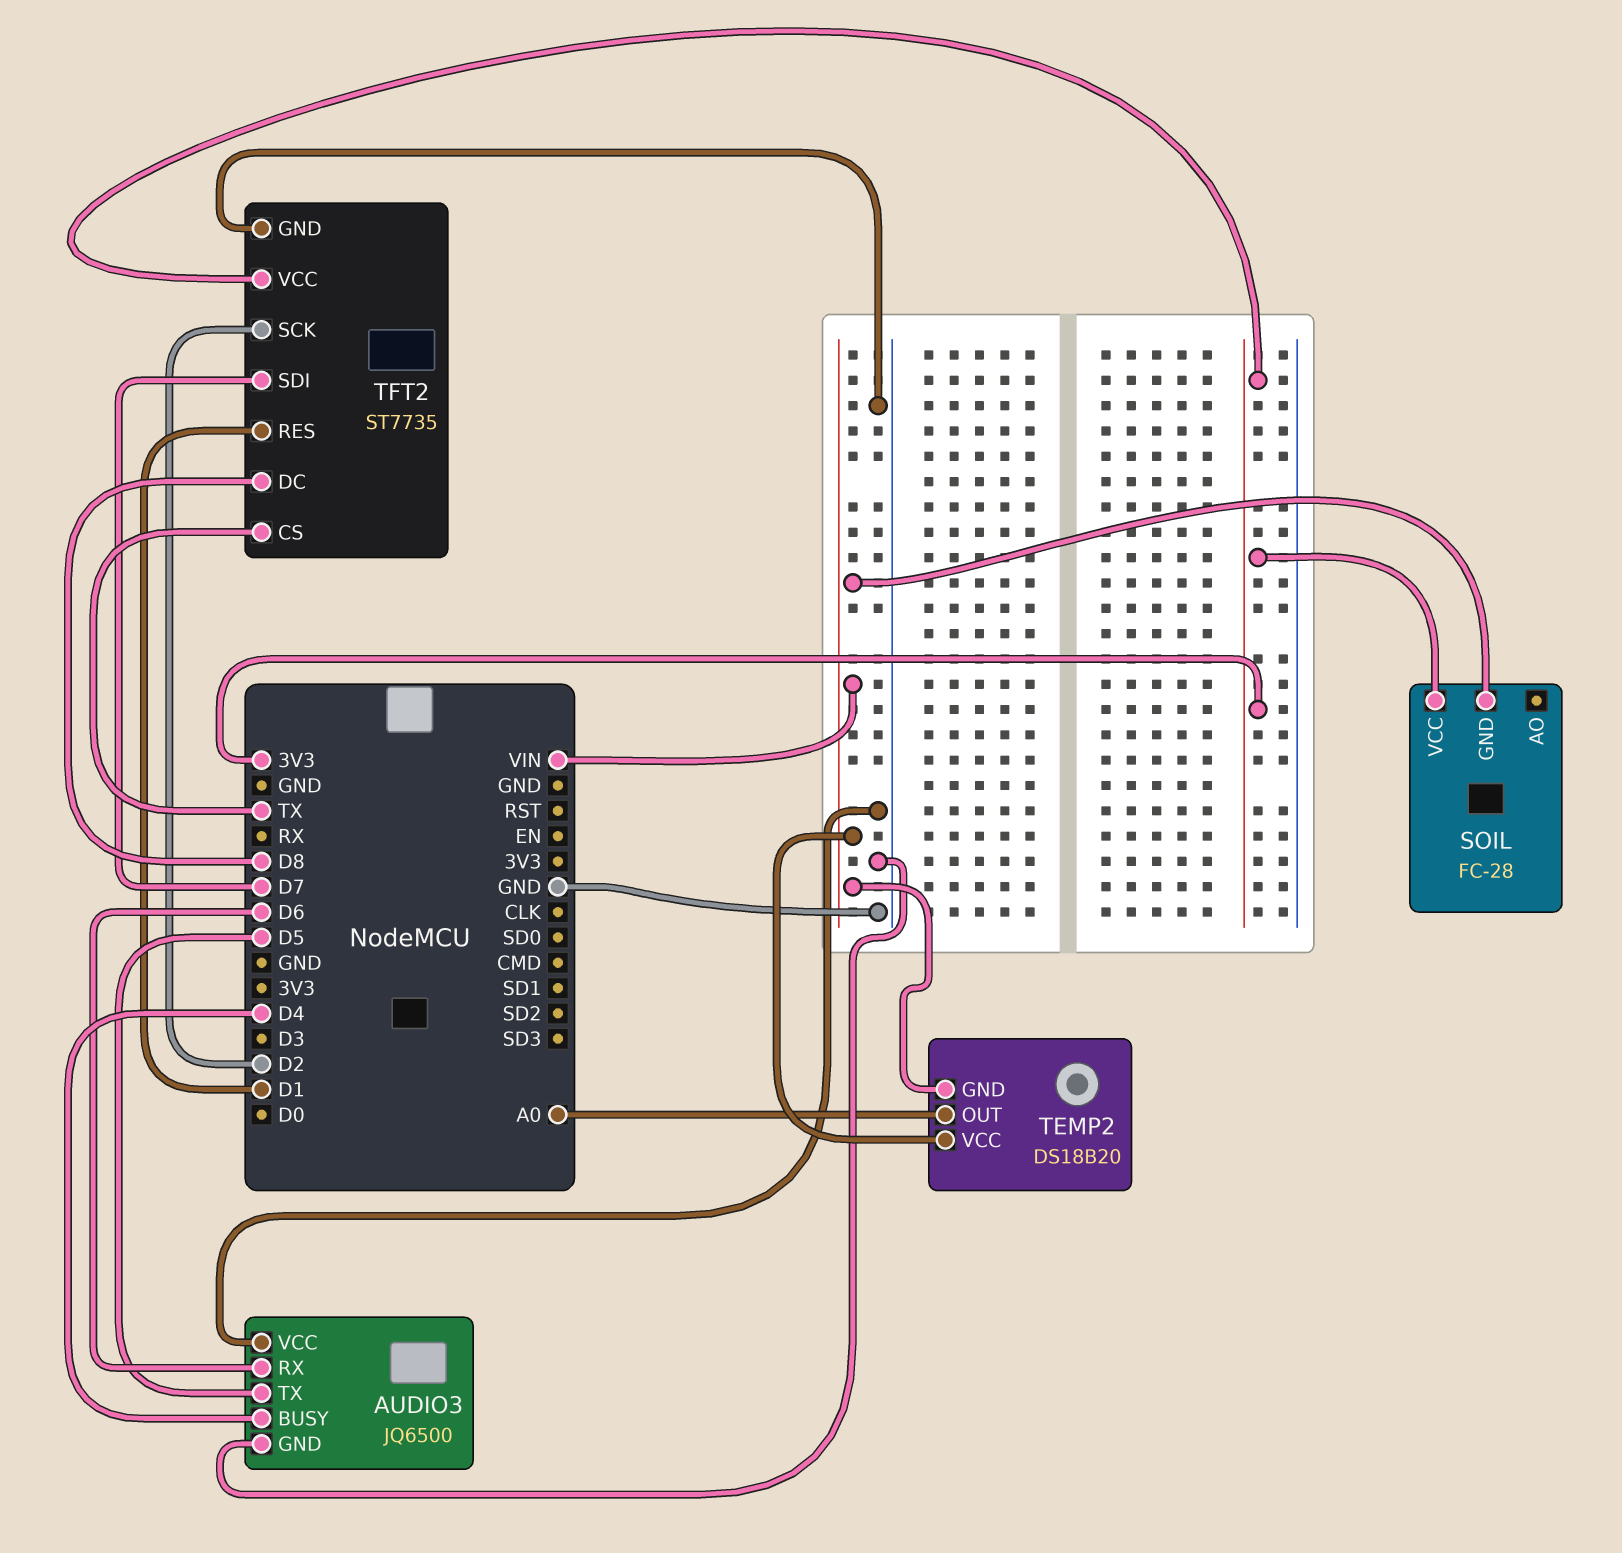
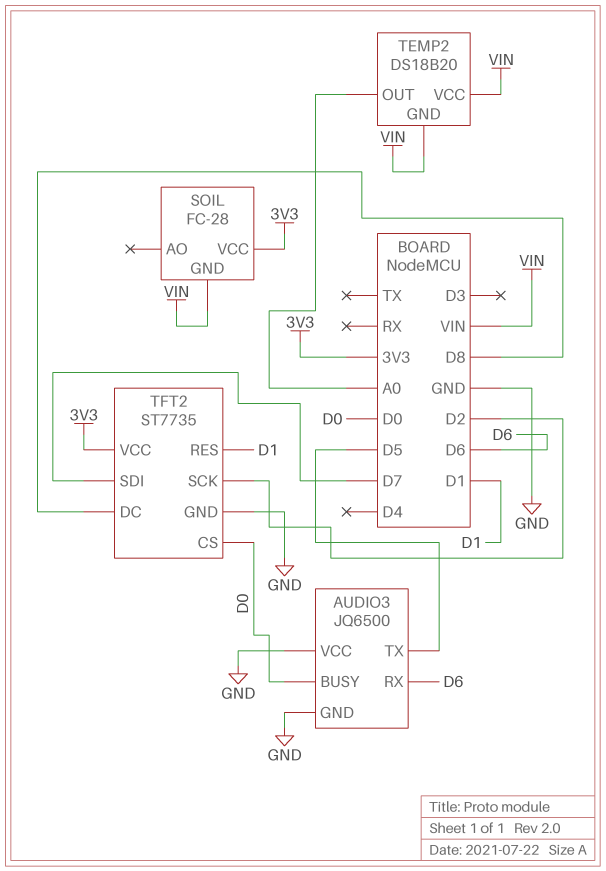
AUDIO3 pin BUSY: D4 -> D0
TFT2 pin CS: TX -> D0

